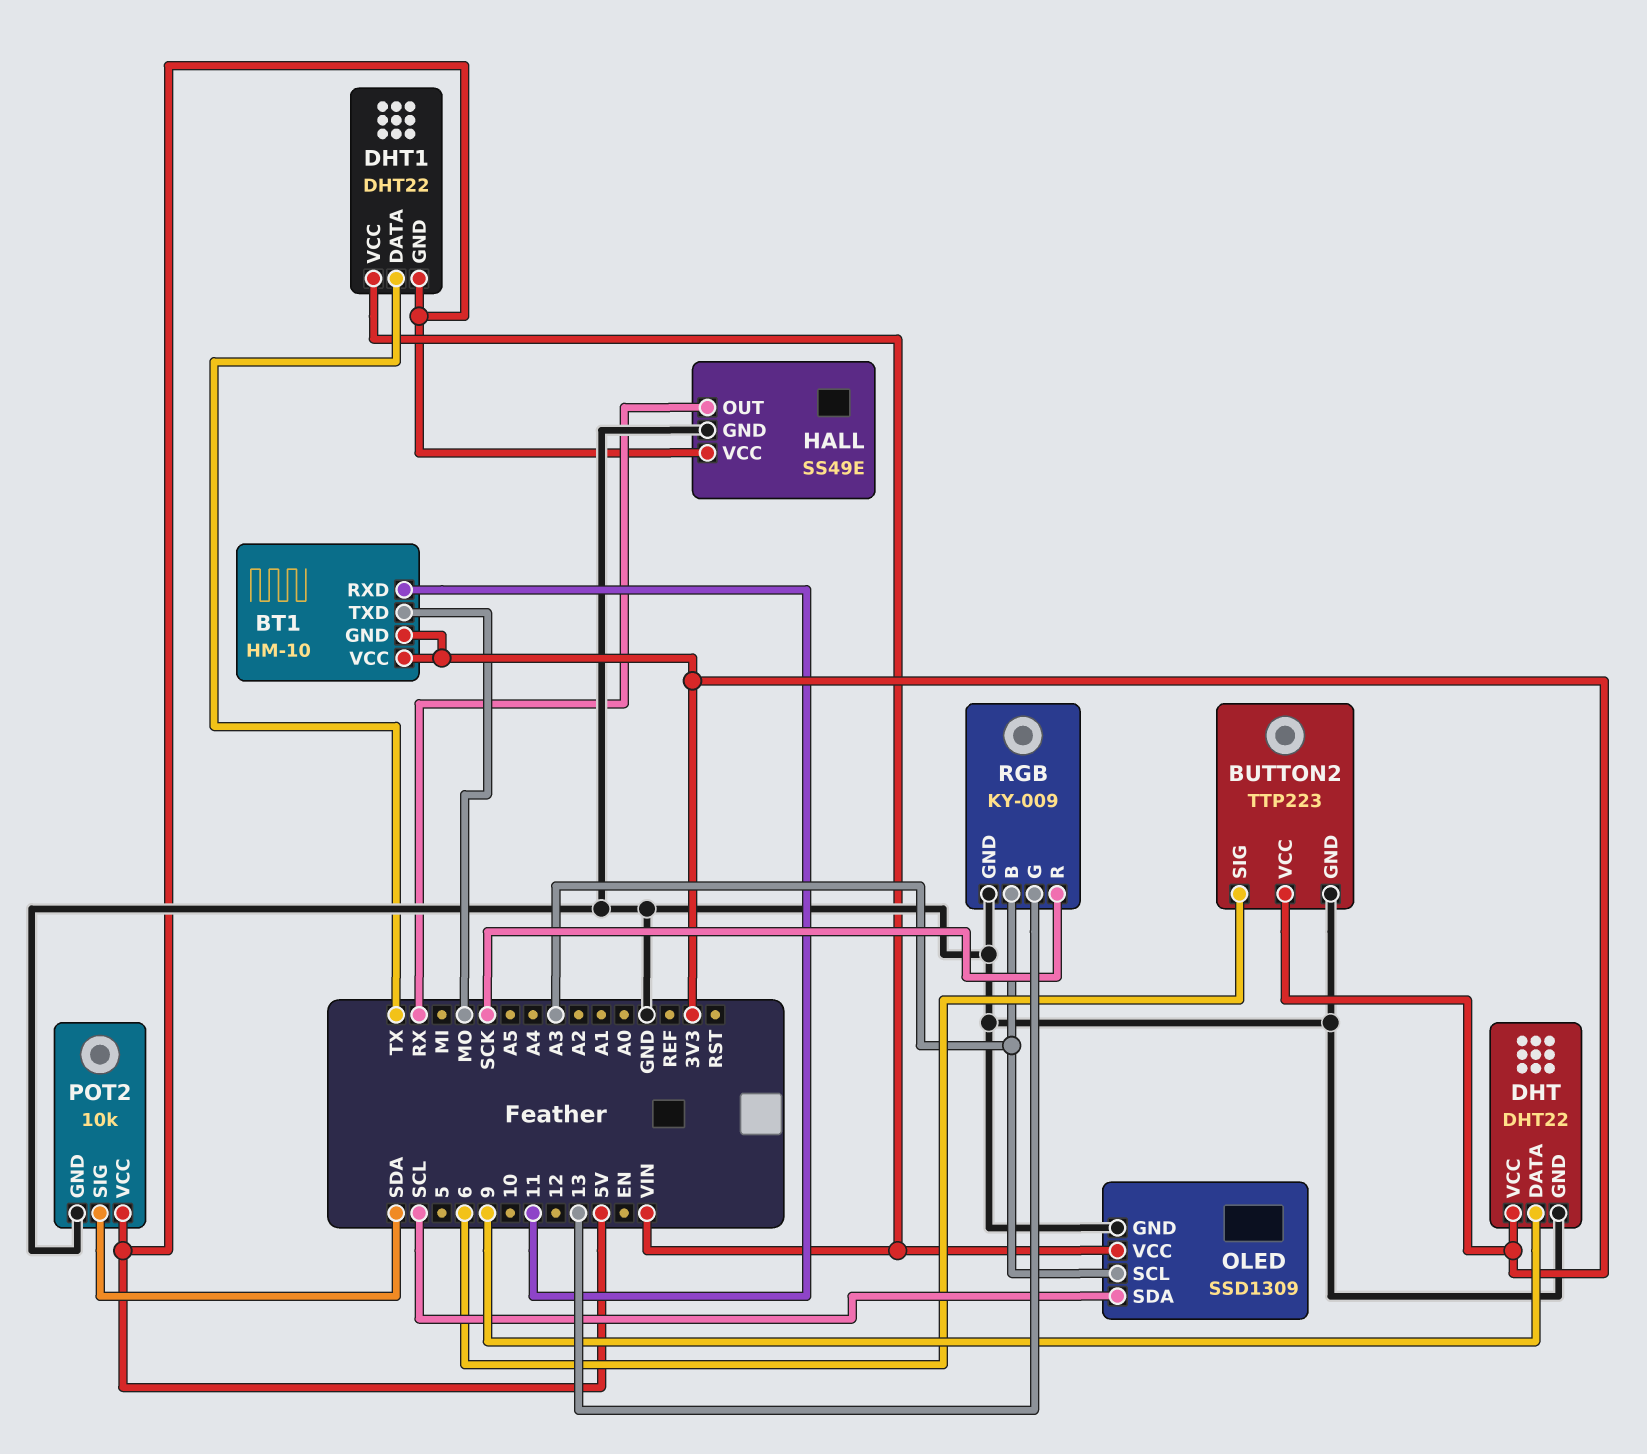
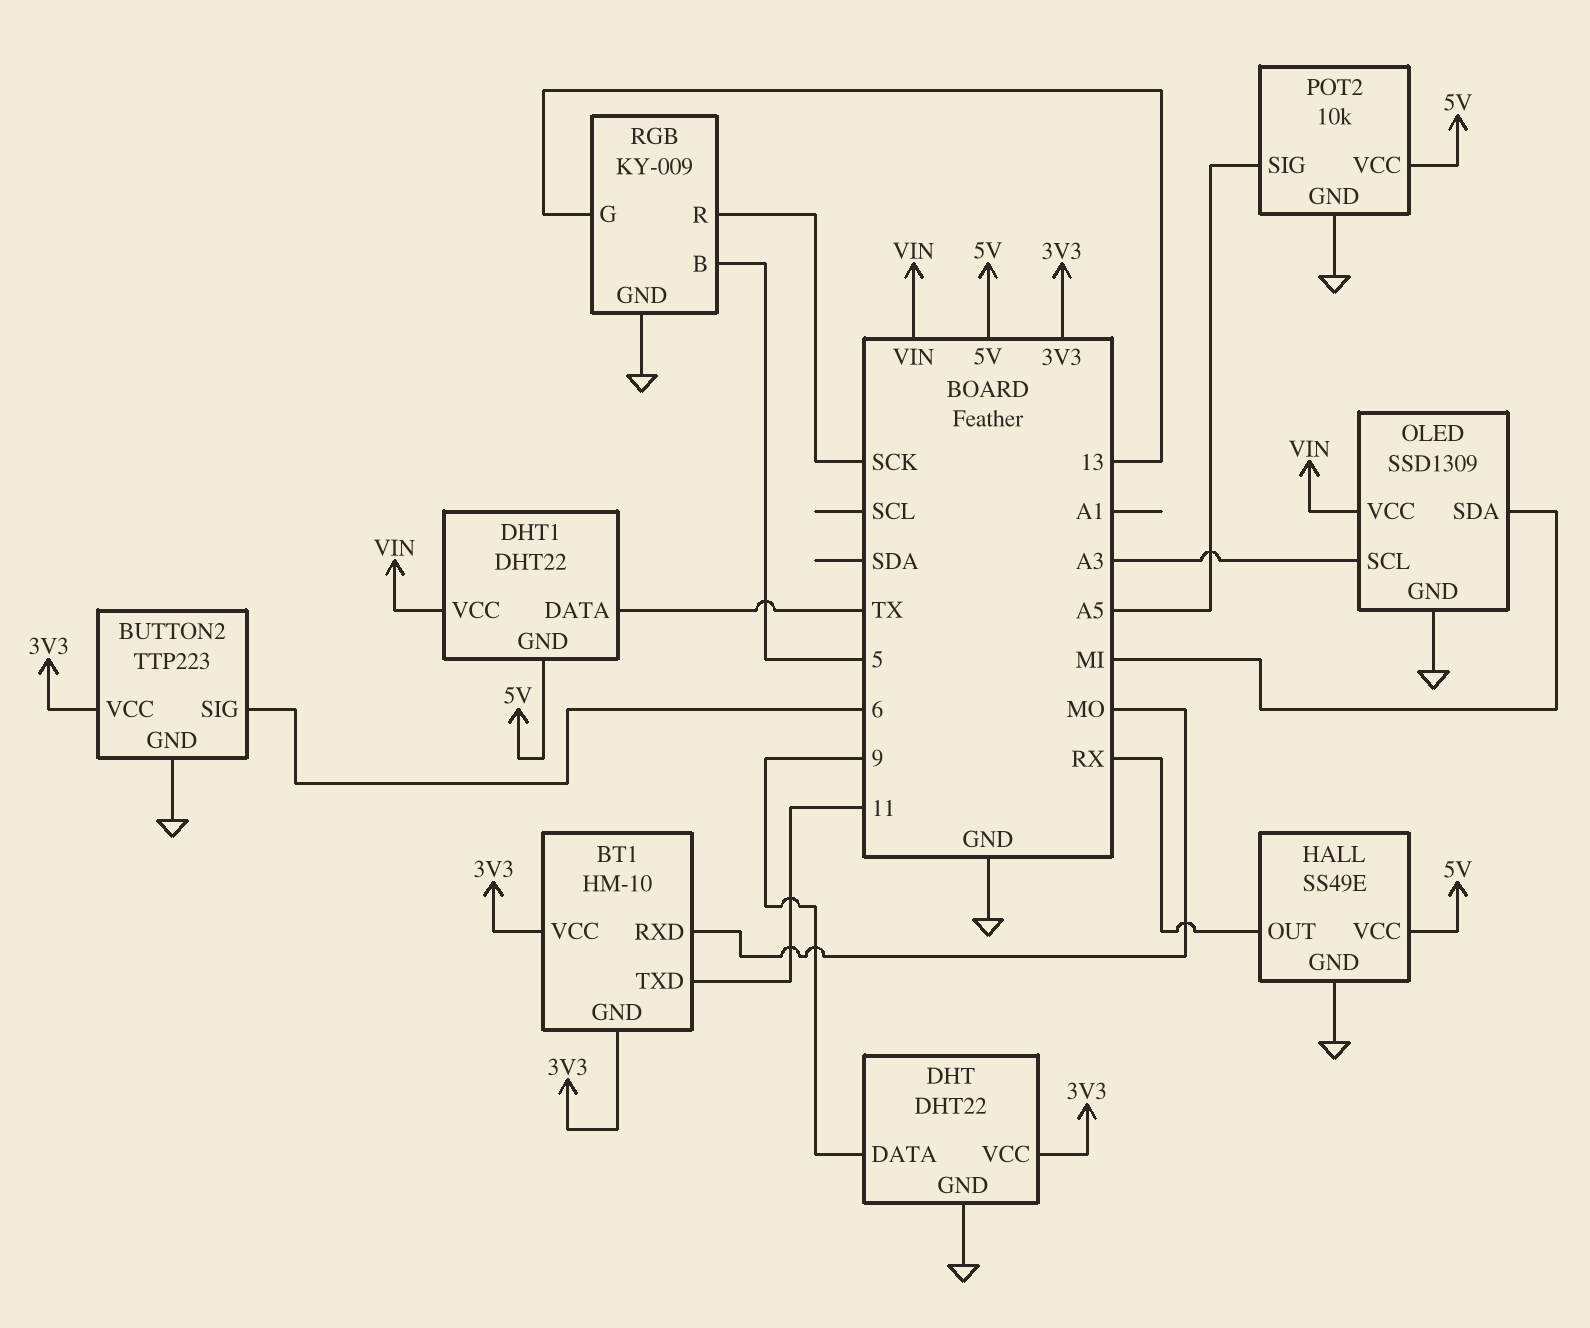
BT1 pin RXD: 11 -> MO
BT1 pin TXD: MO -> 11
OLED pin SDA: SCL -> MI
POT2 pin SIG: SDA -> A5
RGB pin B: A3 -> 5

